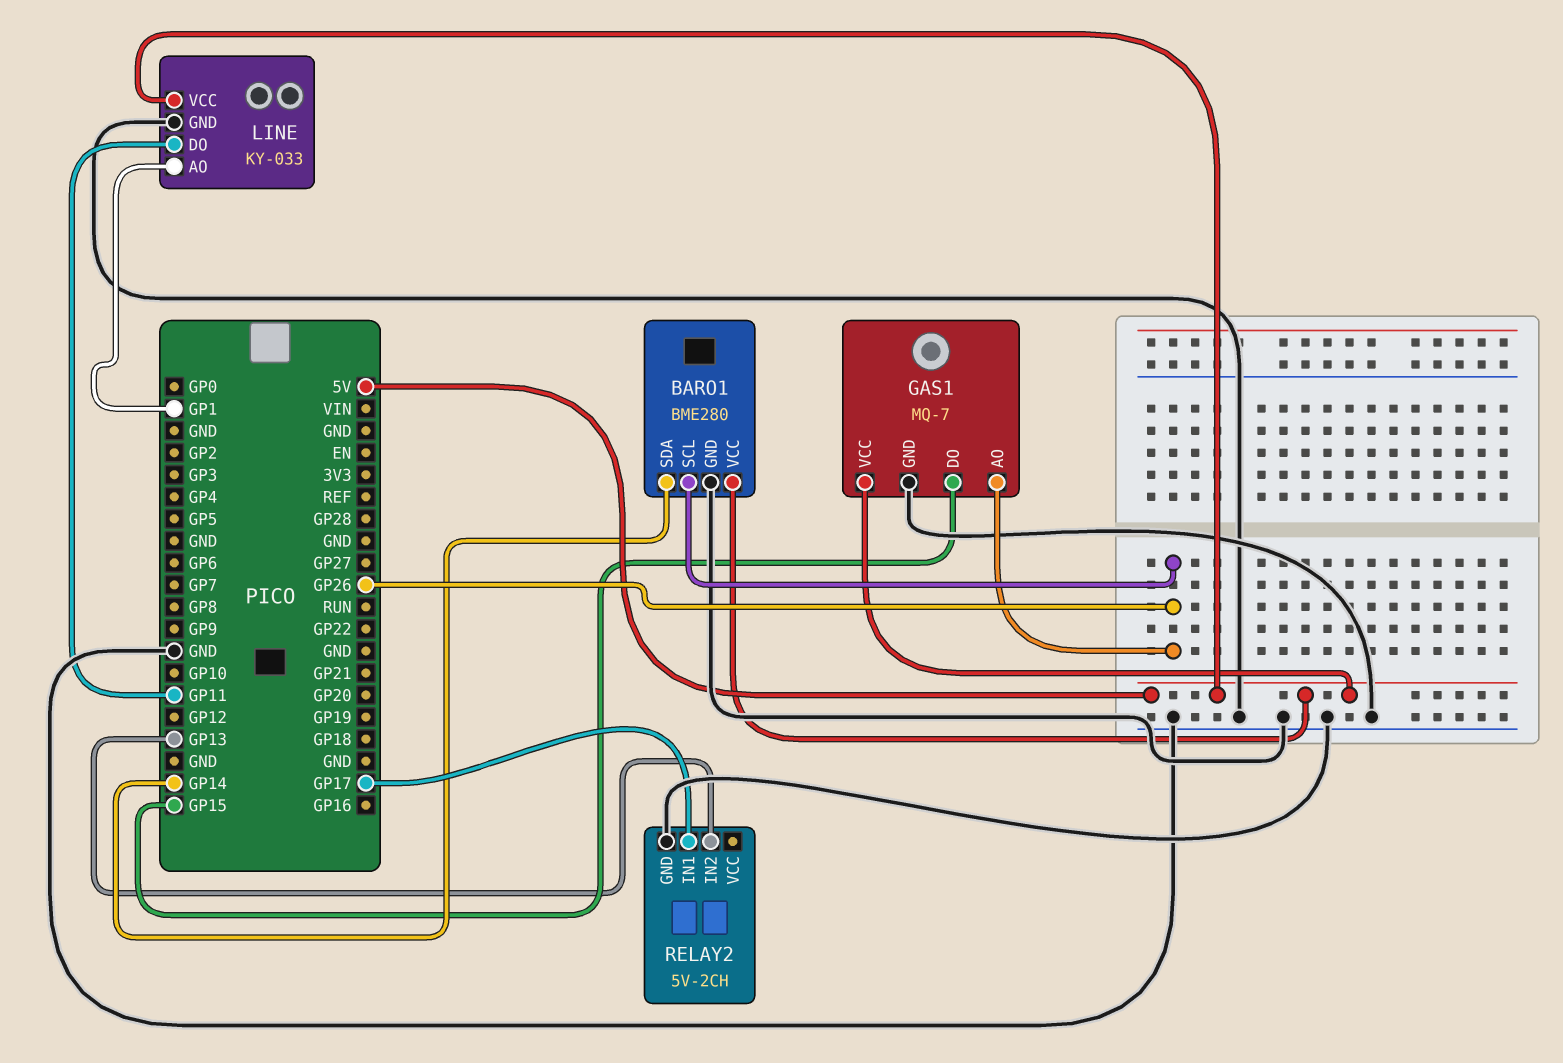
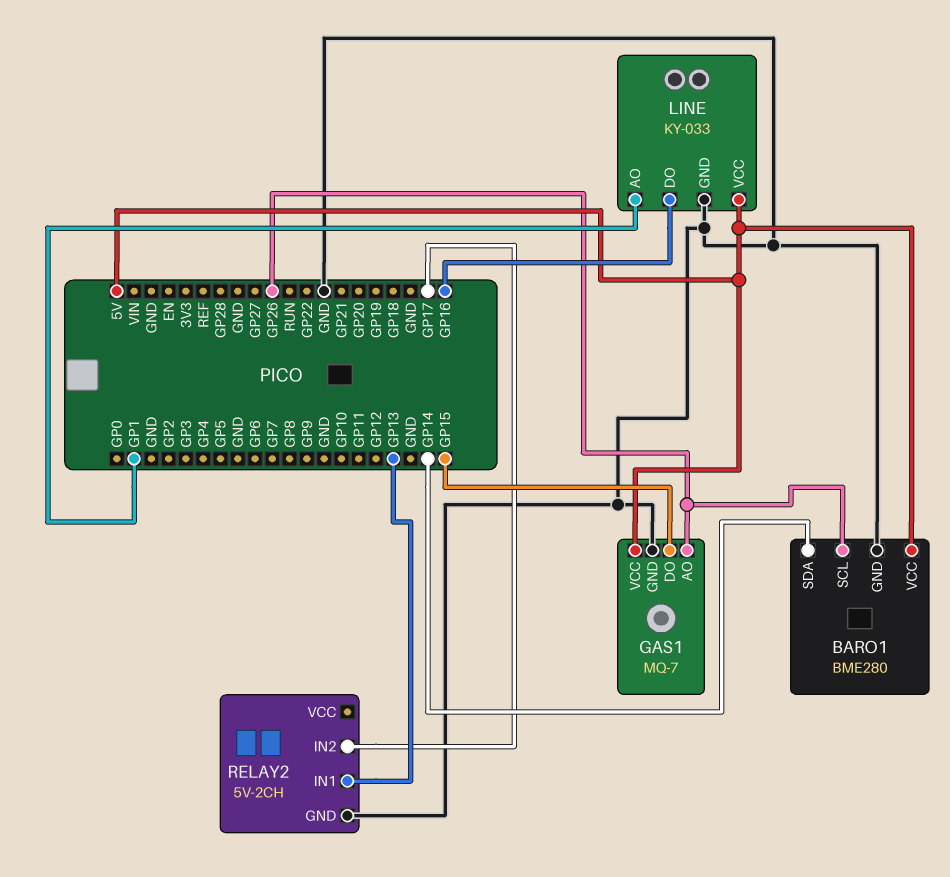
LINE pin DO: GP11 -> GP16
RELAY2 pin IN1: GP17 -> GP13
RELAY2 pin IN2: GP13 -> GP17

